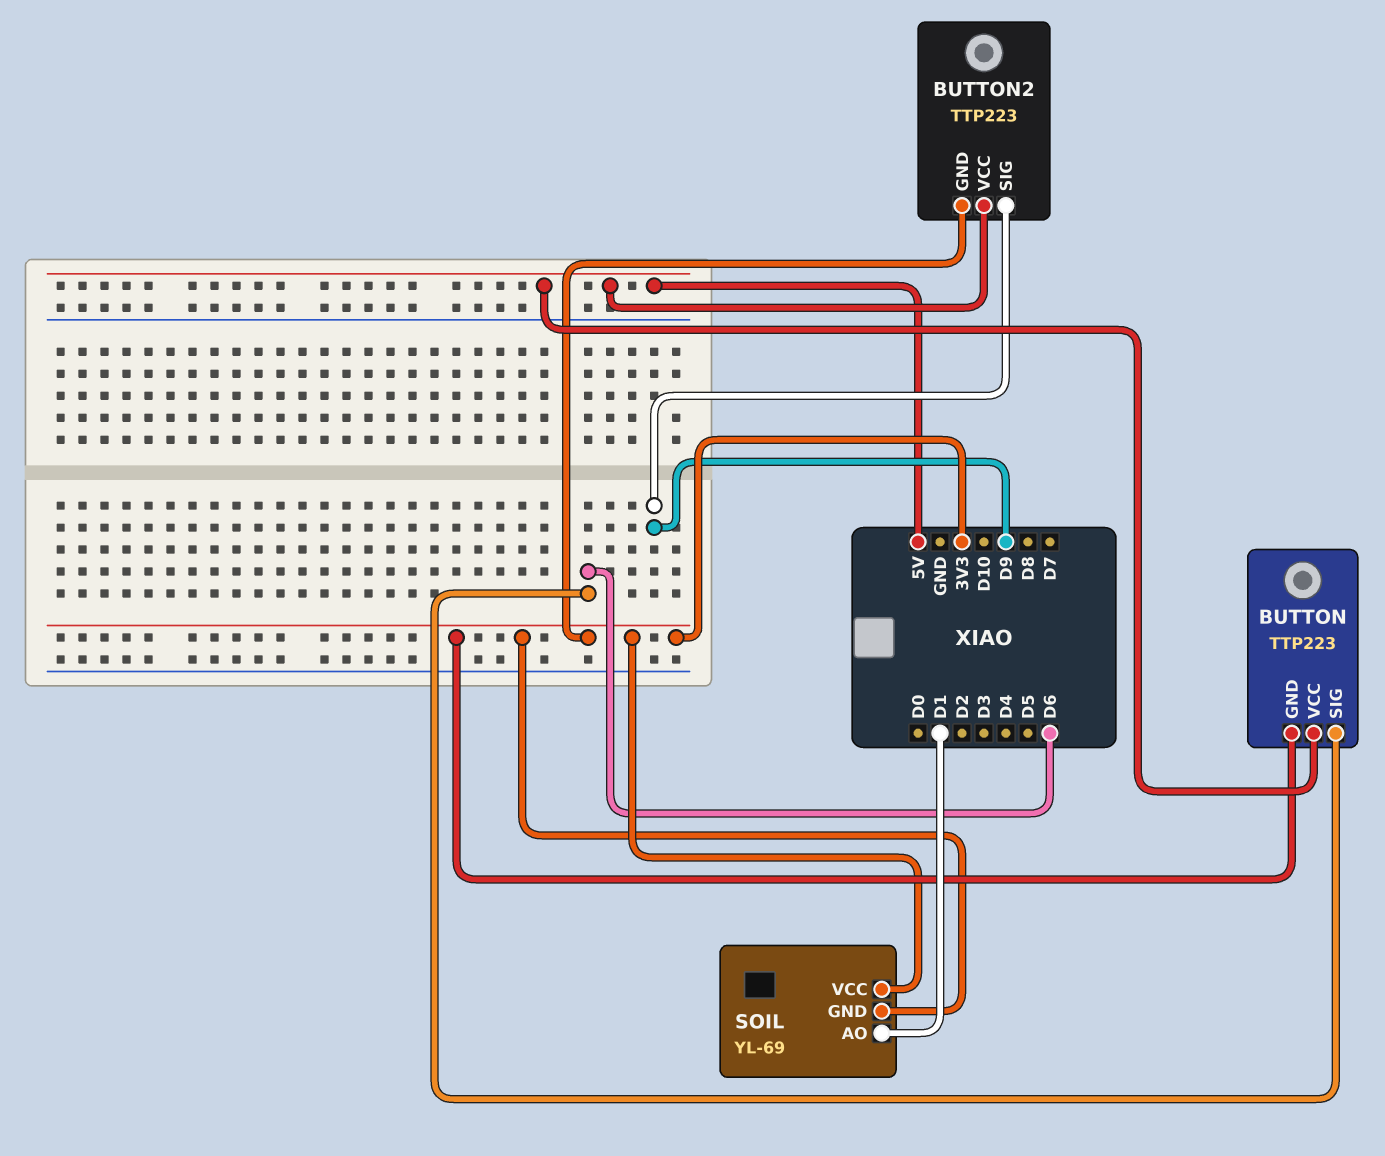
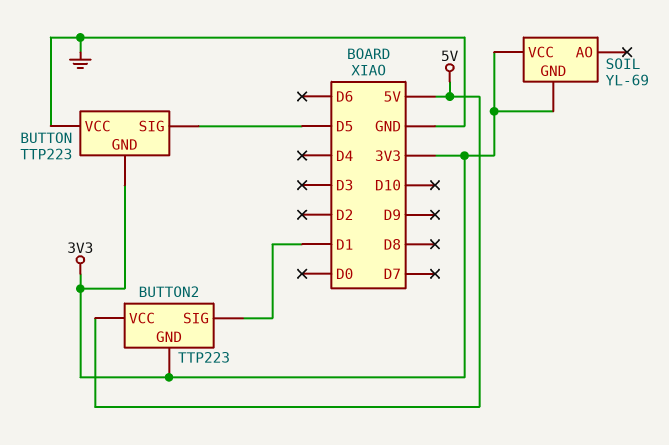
BUTTON pin SIG: D6 -> D5
BUTTON pin VCC: 5V -> GND
BUTTON2 pin SIG: D9 -> D1
SOIL pin AO: D1 -> none

